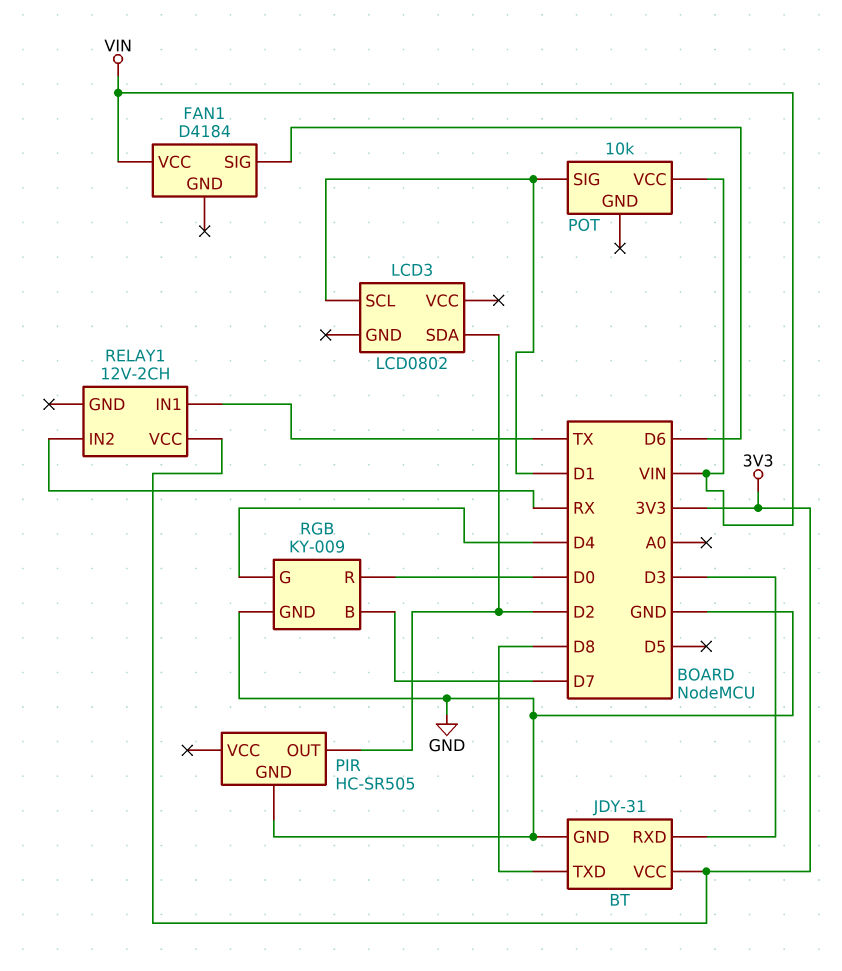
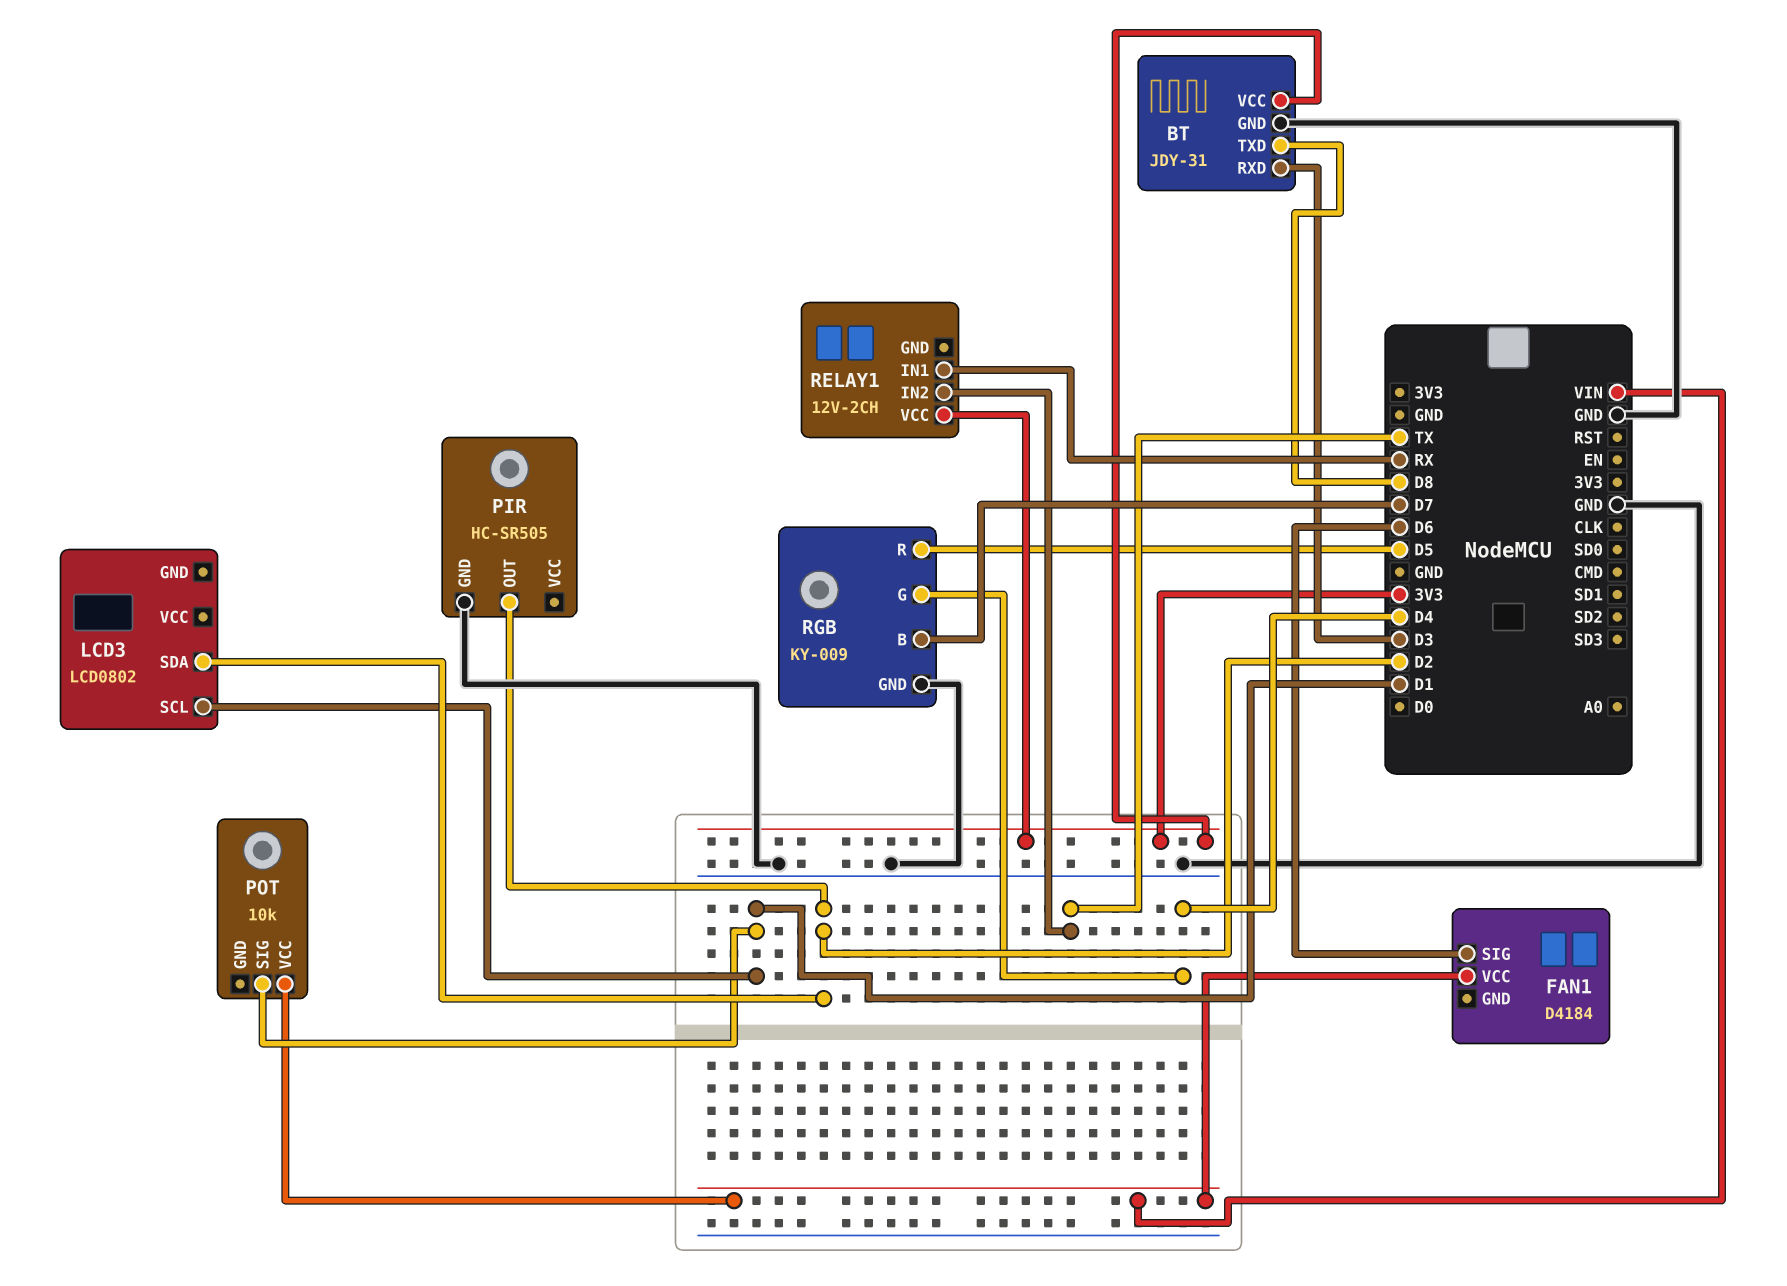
RELAY1 pin IN1: TX -> RX
RELAY1 pin IN2: RX -> TX
RGB pin R: D0 -> D5

